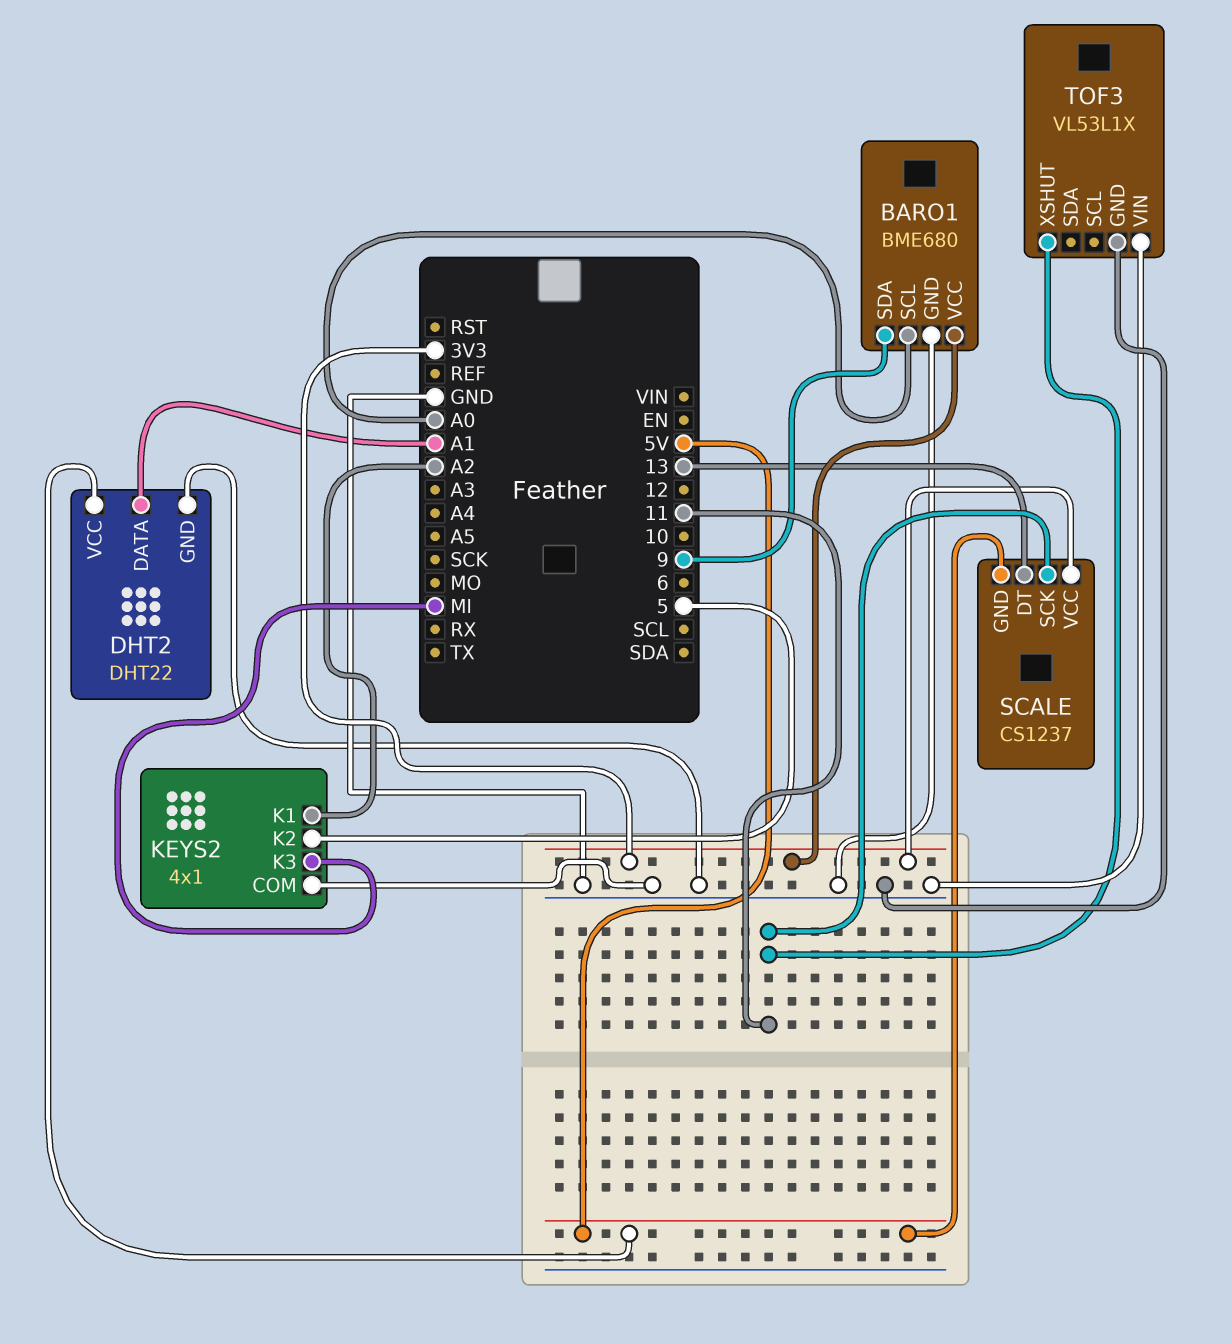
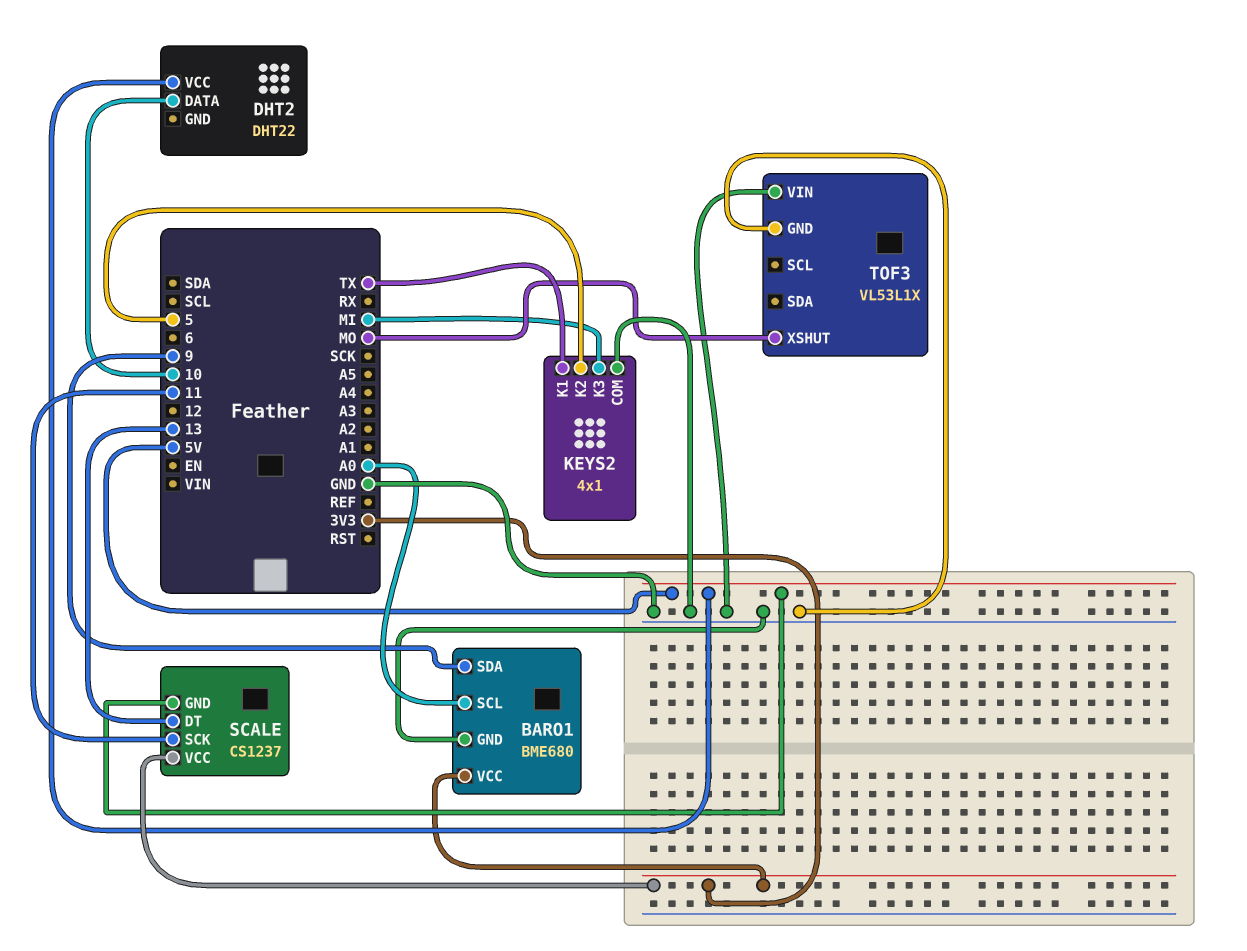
DHT2 pin DATA: A1 -> 10
DHT2 pin GND: GND -> none
KEYS2 pin K1: A2 -> TX
TOF3 pin XSHUT: 11 -> MO

